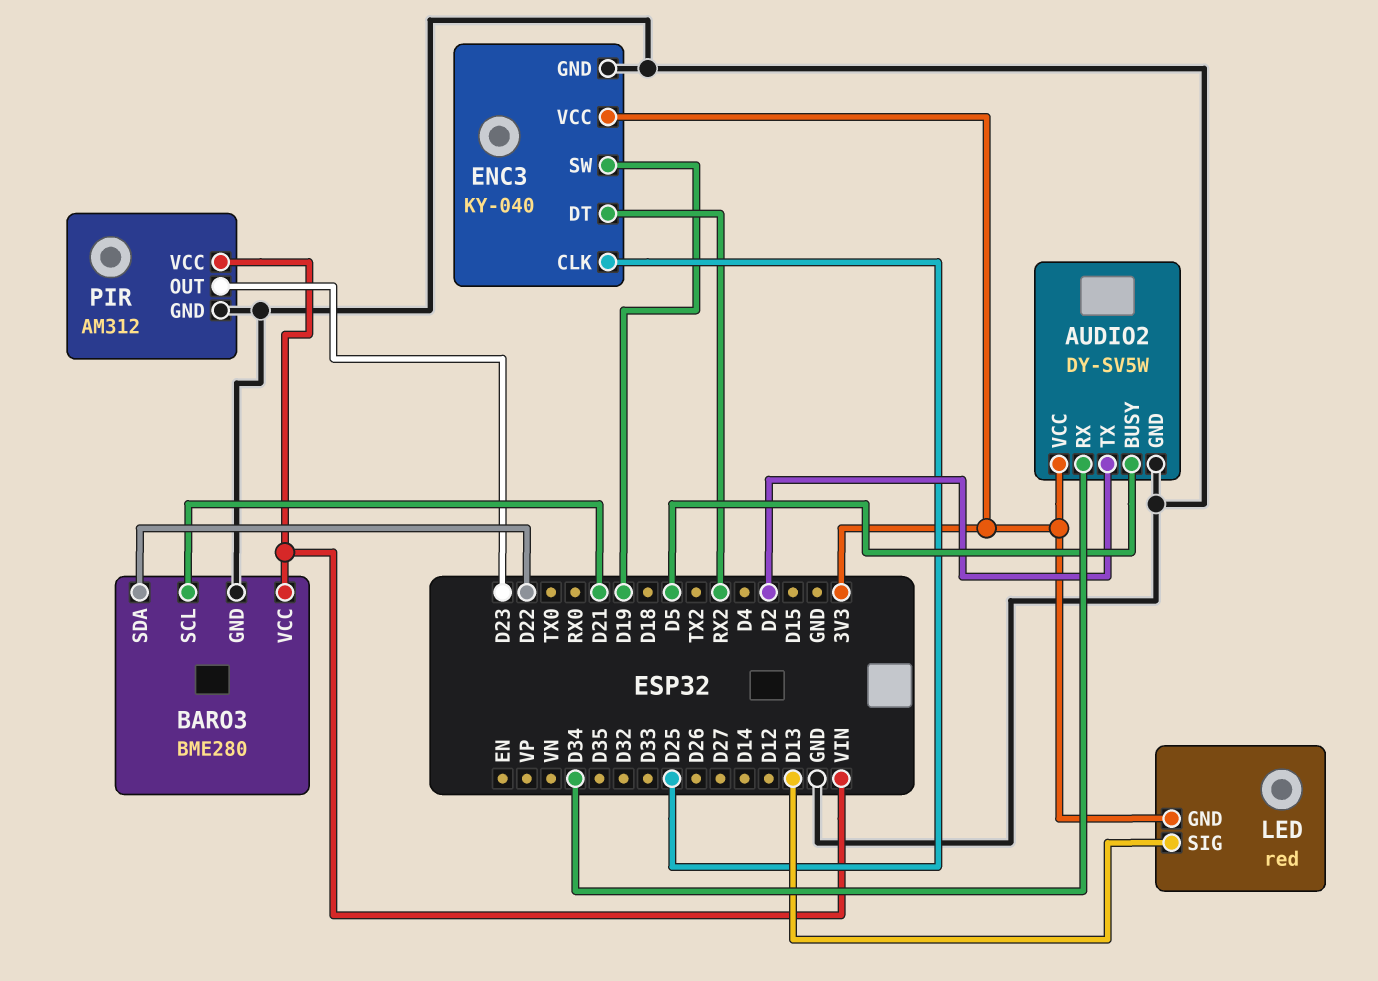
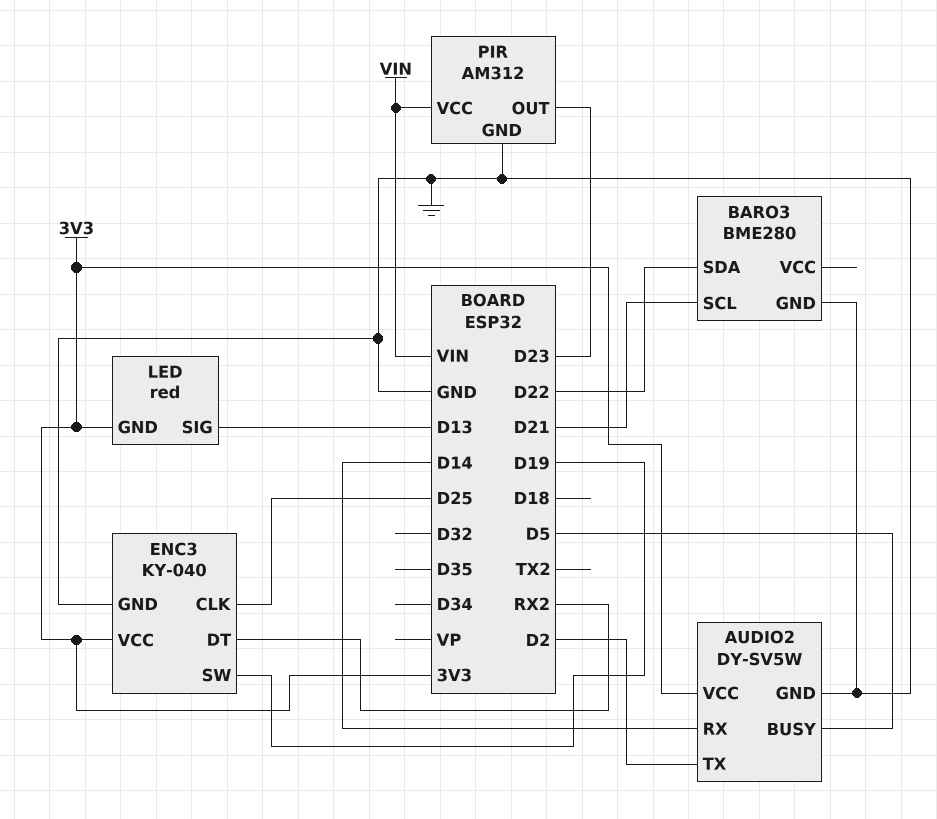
AUDIO2 pin RX: D34 -> D14
BARO3 pin VCC: VIN -> none

